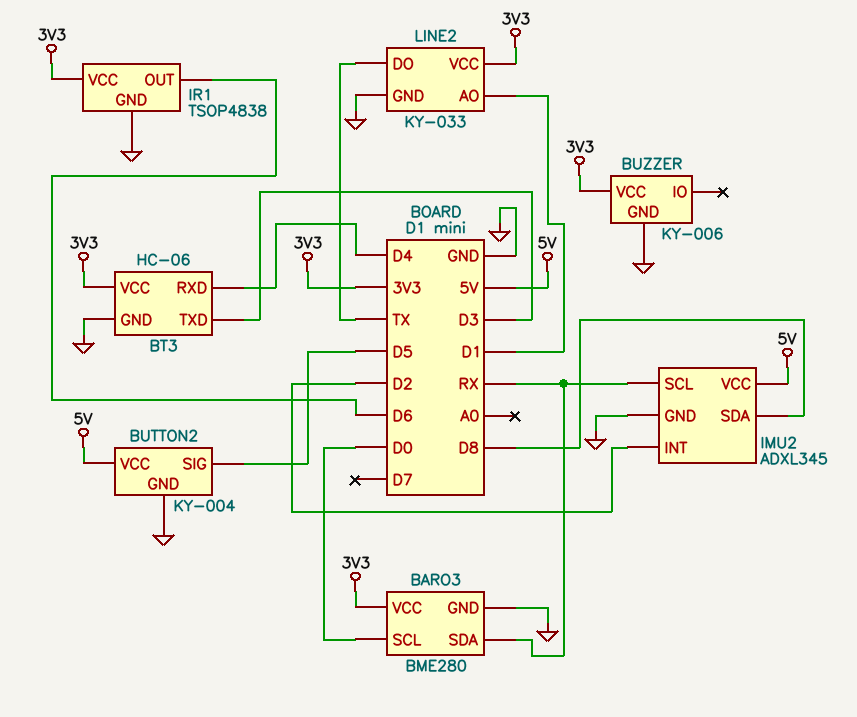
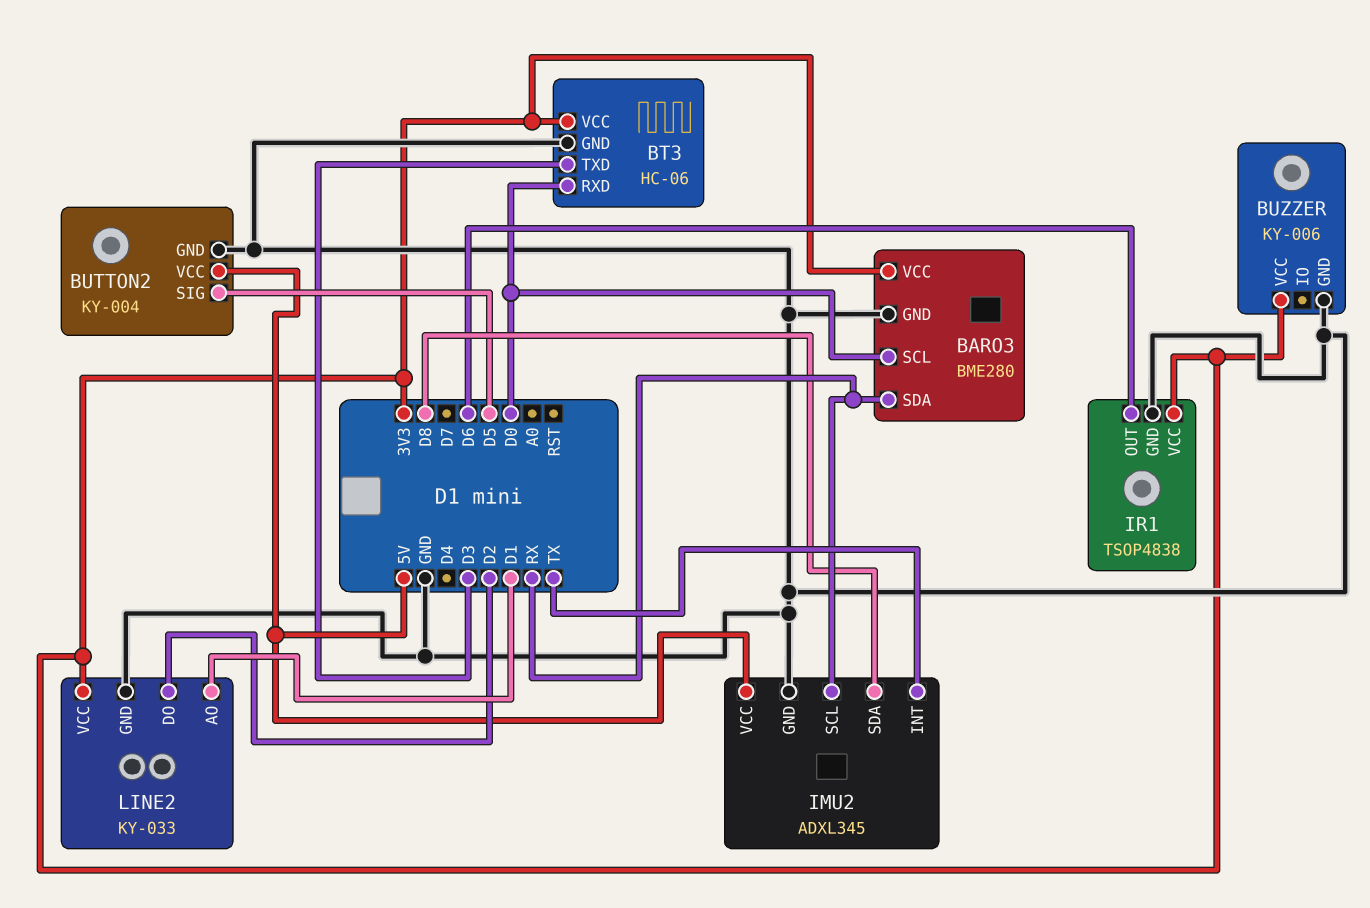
BT3 pin RXD: D4 -> D0
IMU2 pin INT: D2 -> TX
LINE2 pin DO: TX -> D2

